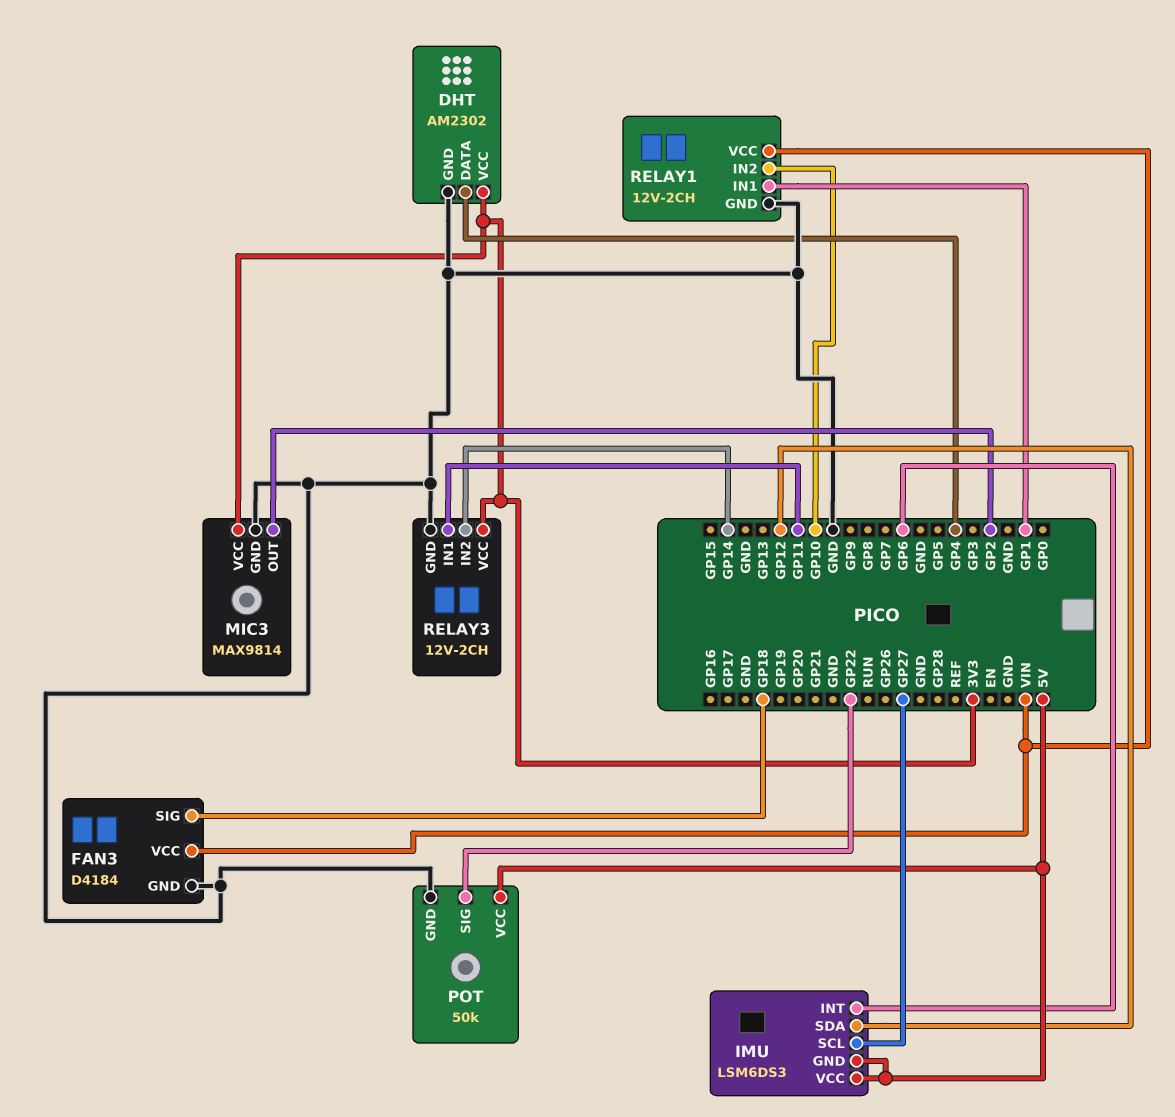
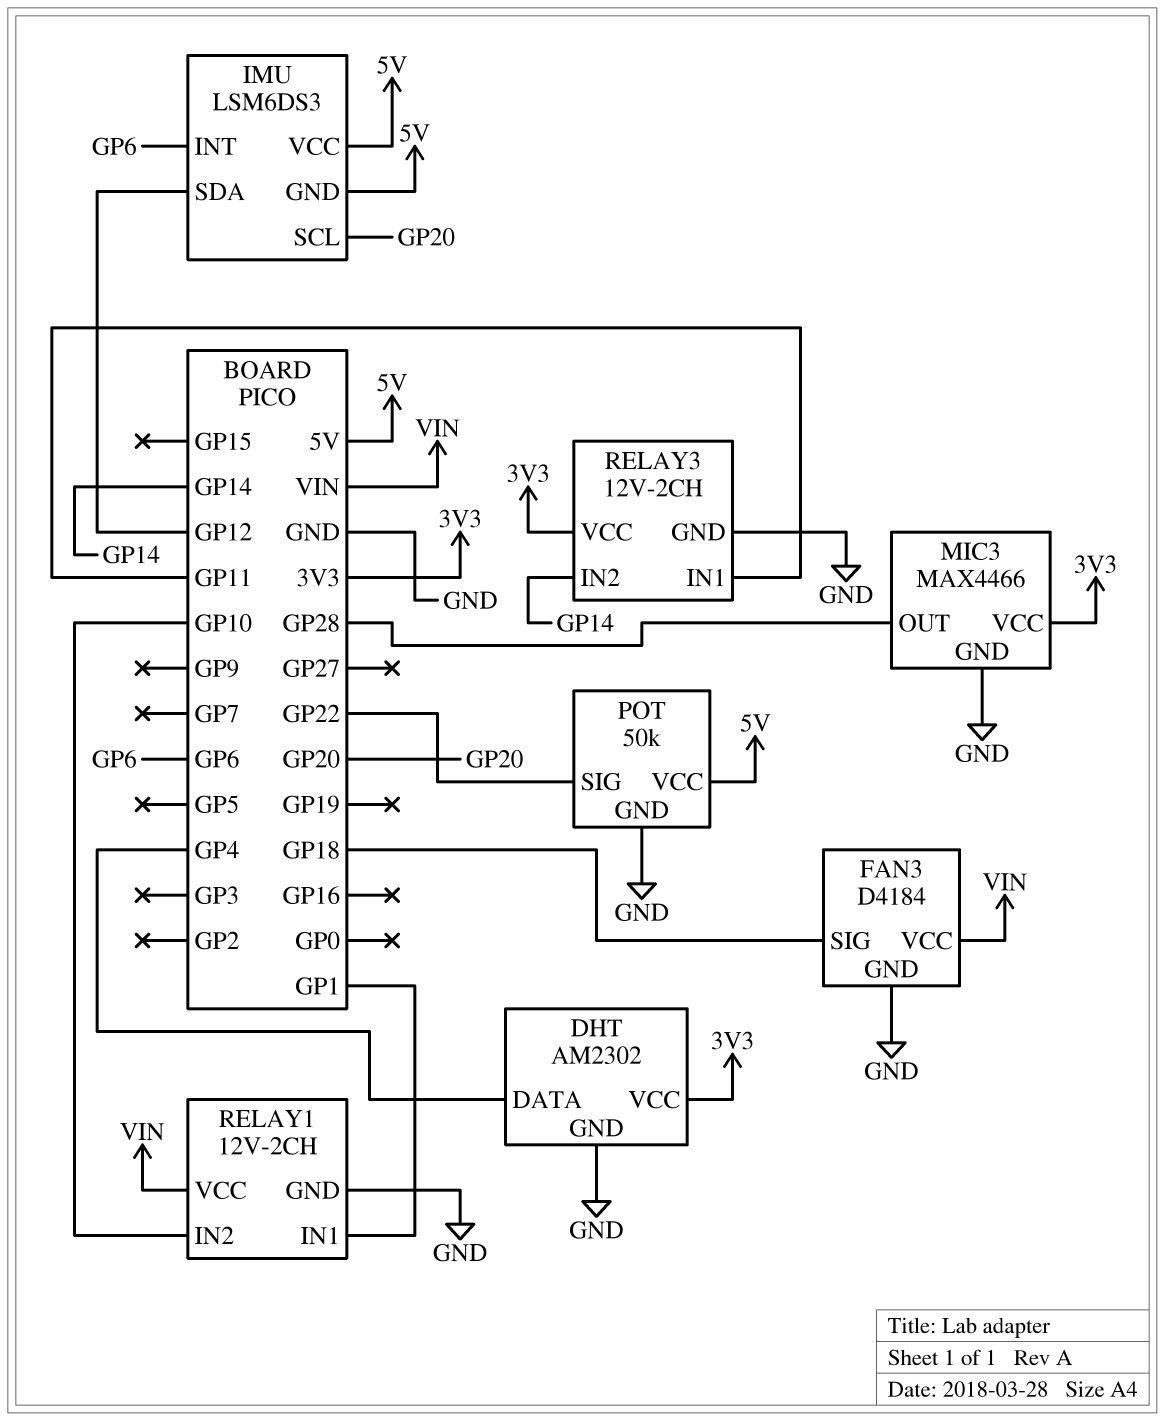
IMU pin SCL: GP27 -> GP20
MIC3: MAX9814 -> MAX4466
MIC3 pin OUT: GP2 -> GP28

